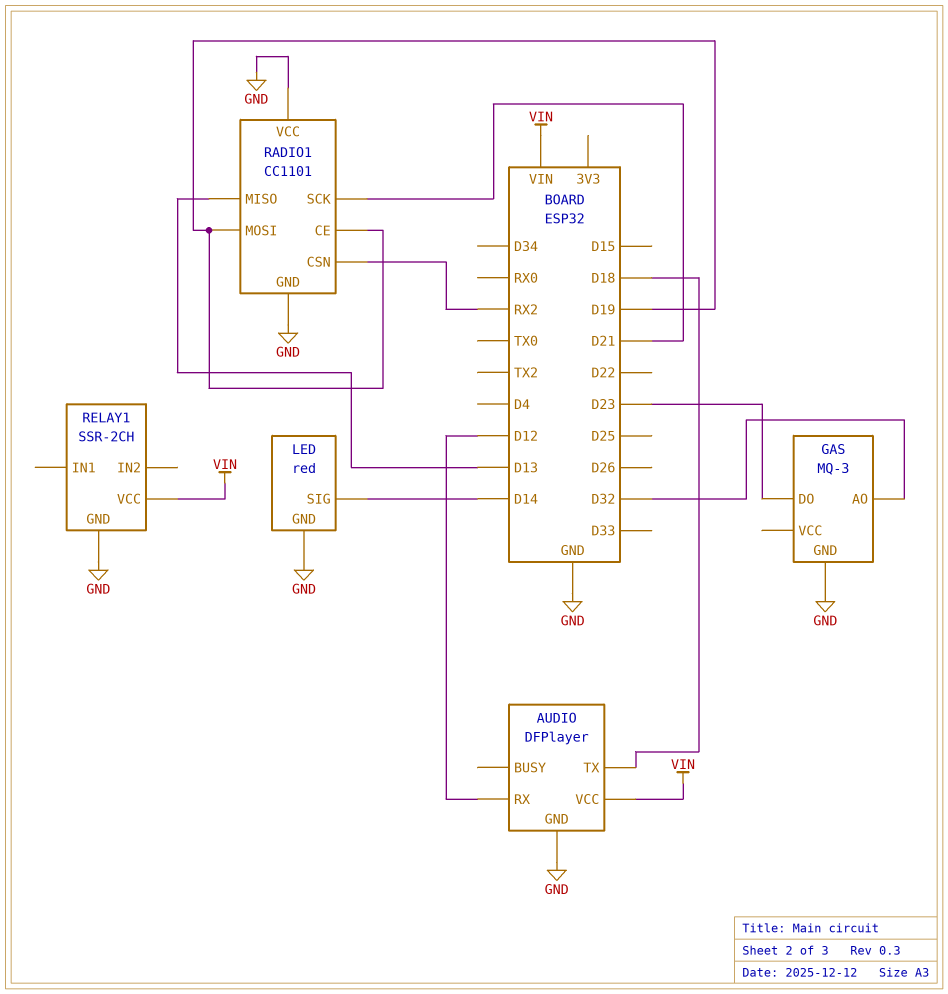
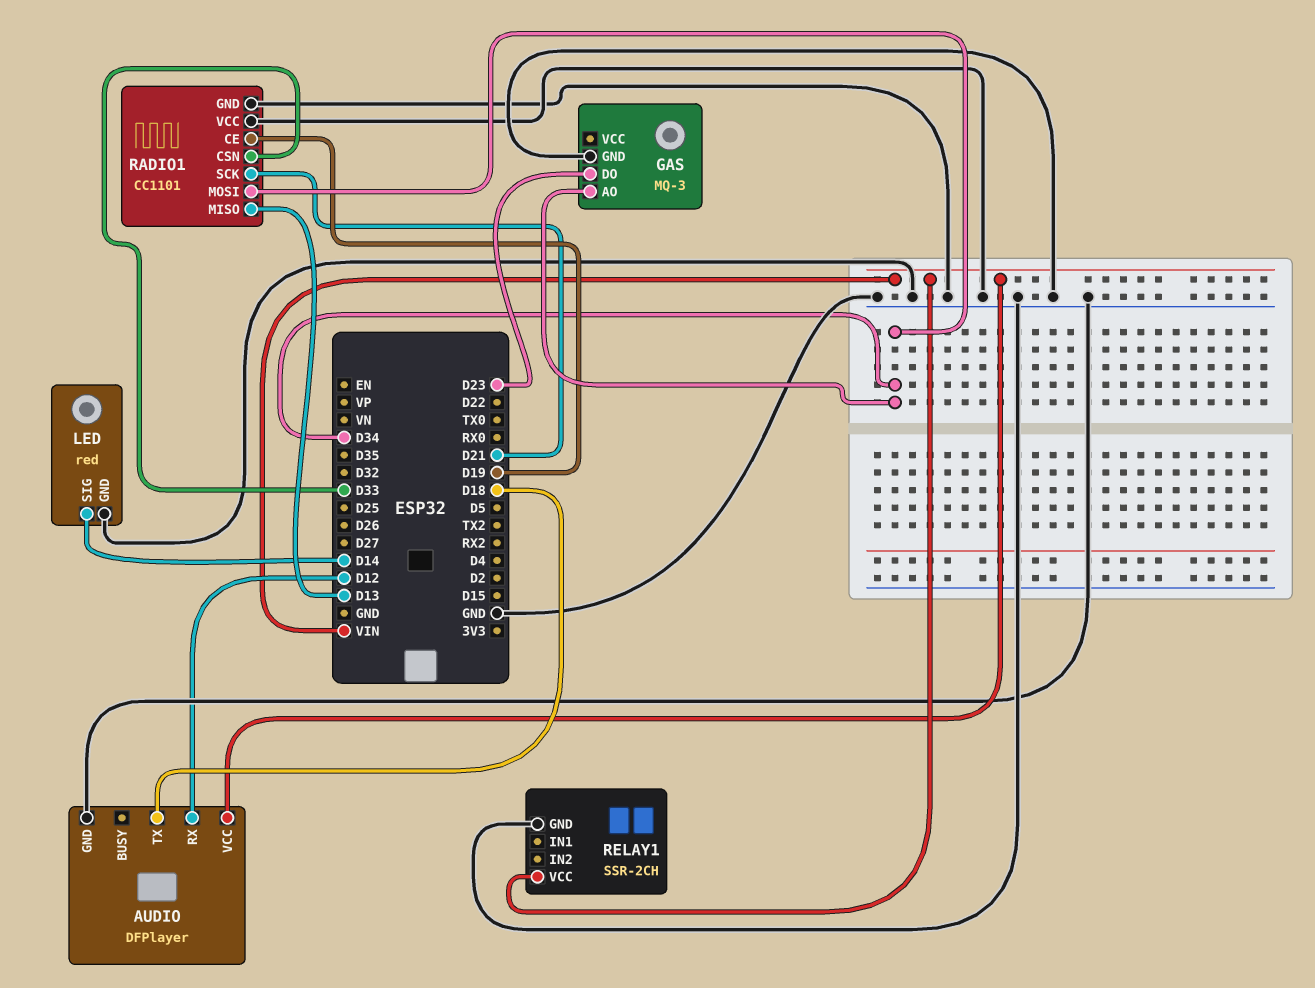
GAS pin AO: D32 -> D34
RADIO1 pin CSN: RX2 -> D33
RADIO1 pin MOSI: D19 -> D34

